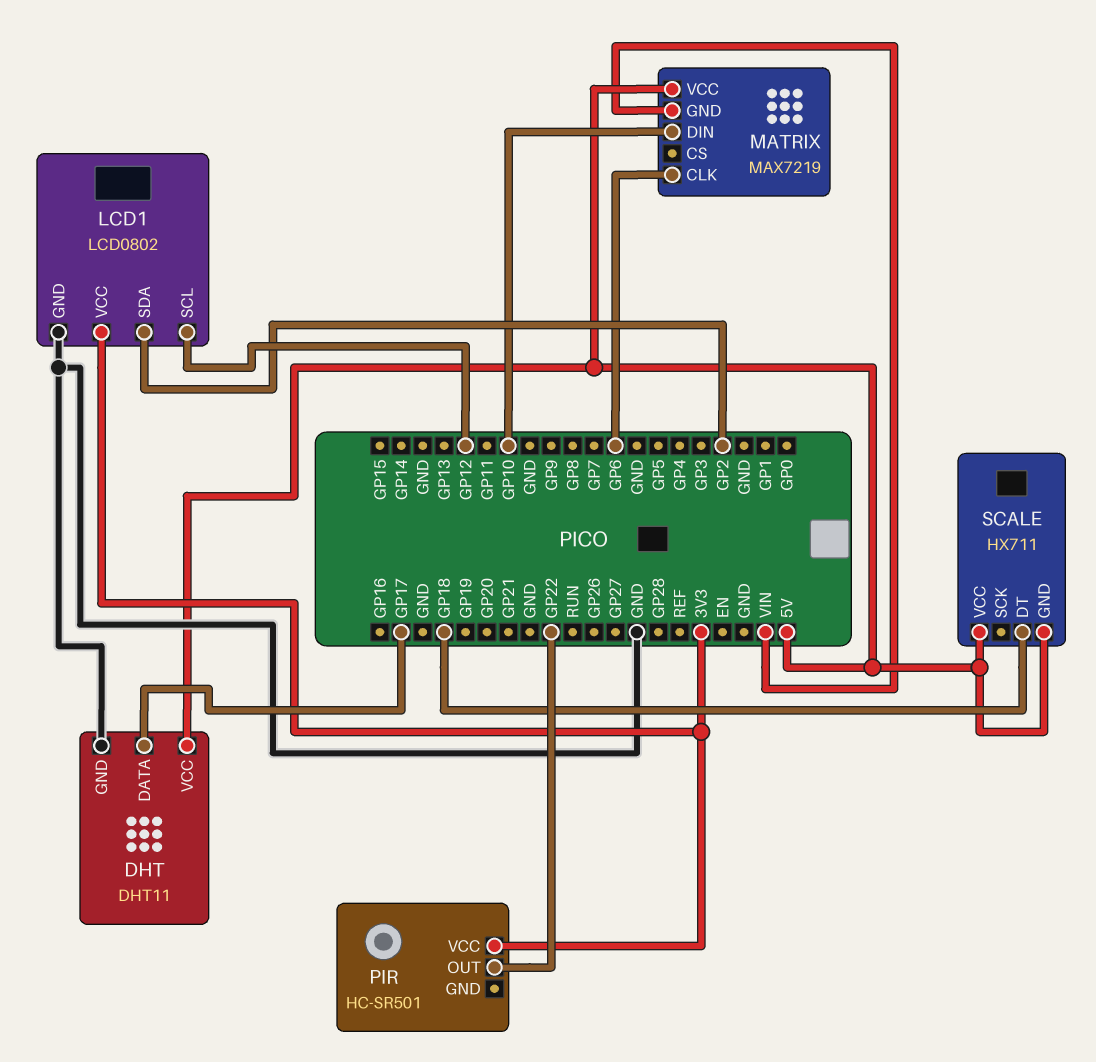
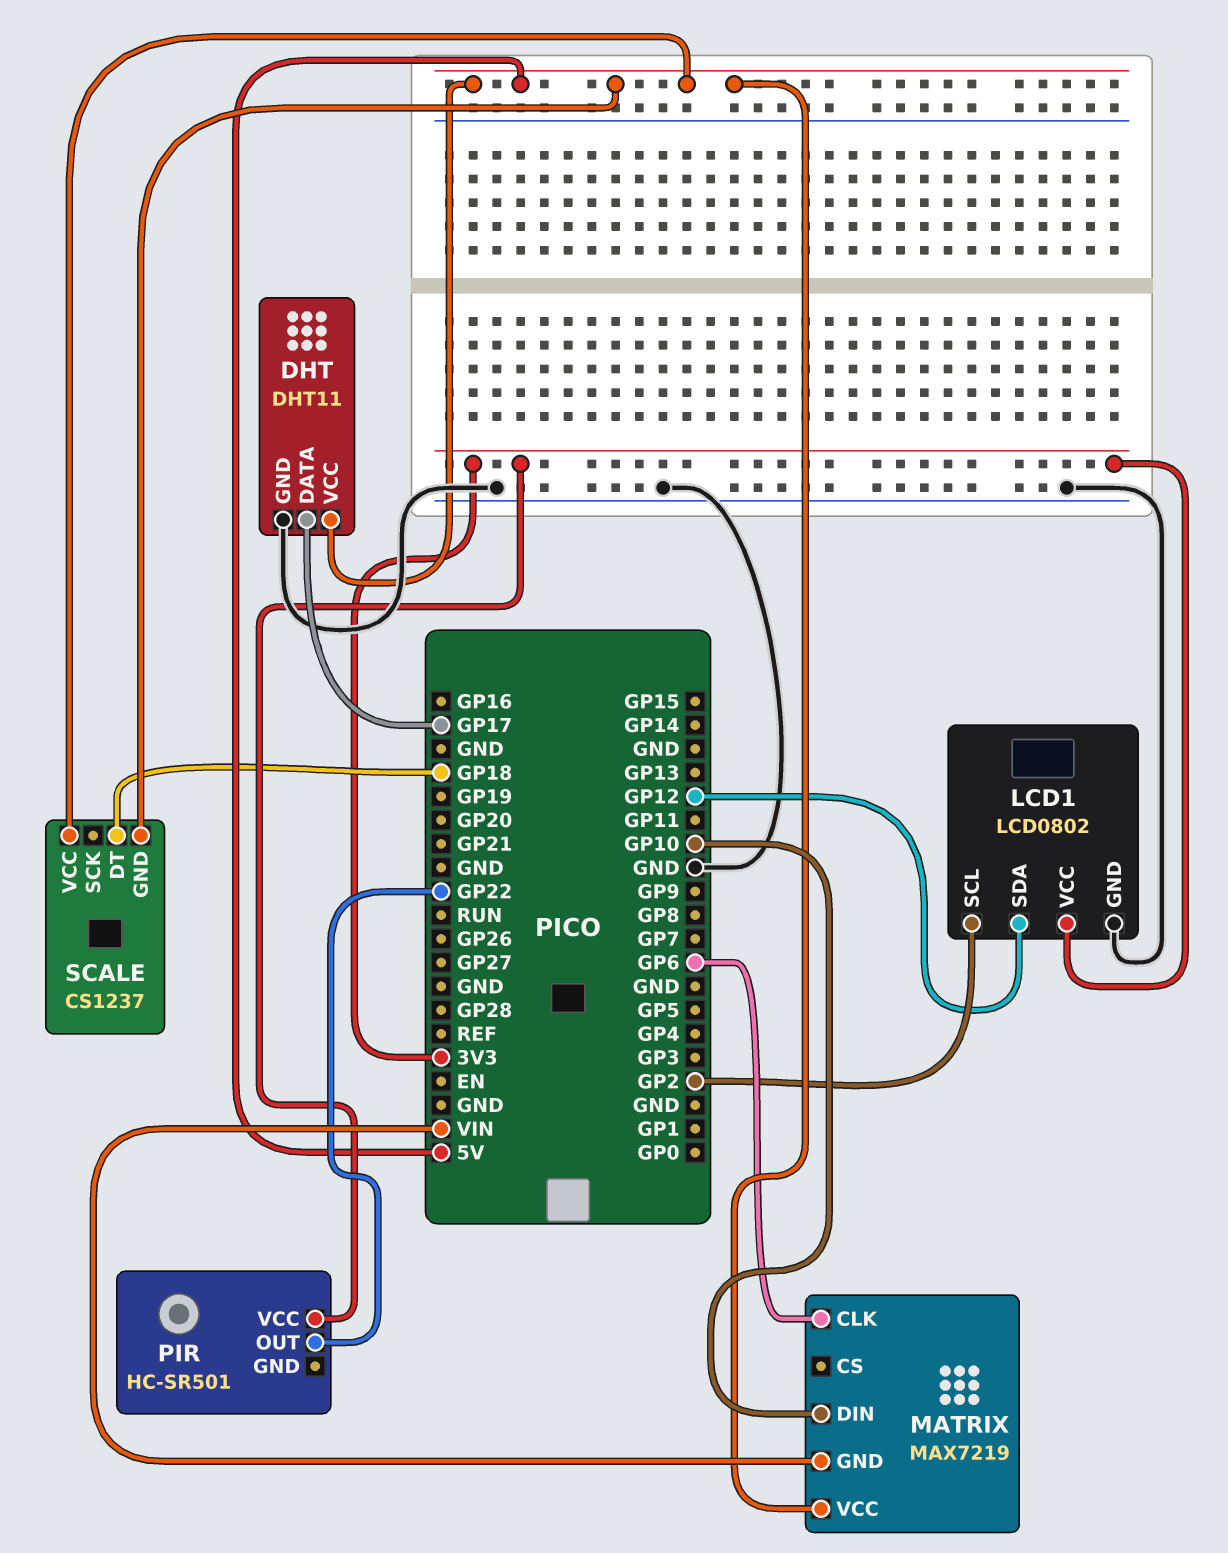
LCD1 pin SCL: GP12 -> GP2
LCD1 pin SDA: GP2 -> GP12
SCALE: HX711 -> CS1237

